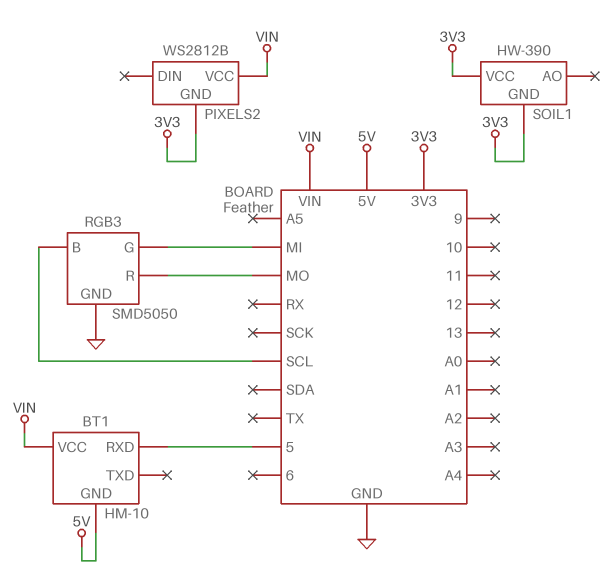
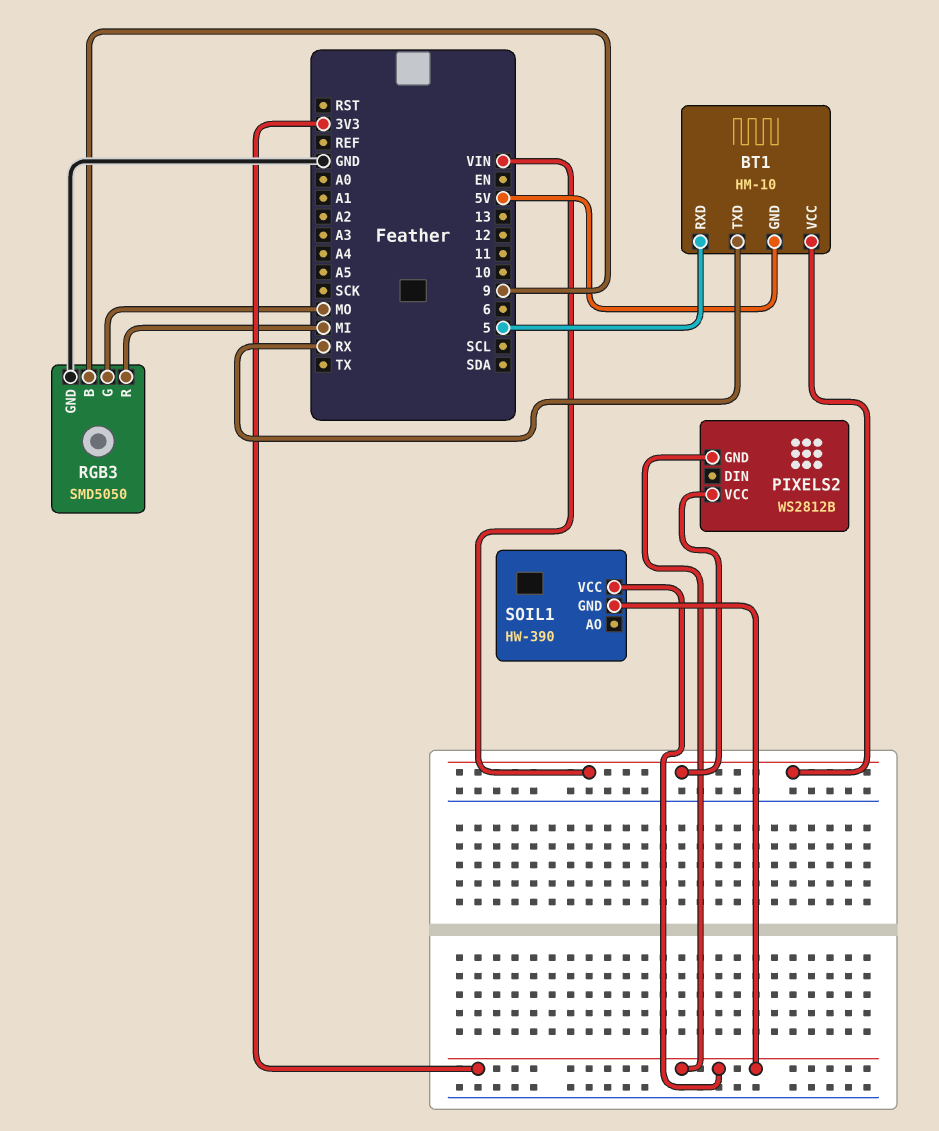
BT1 pin TXD: none -> RX
RGB3 pin B: SCL -> 9
RGB3 pin G: MI -> MO
RGB3 pin R: MO -> MI

